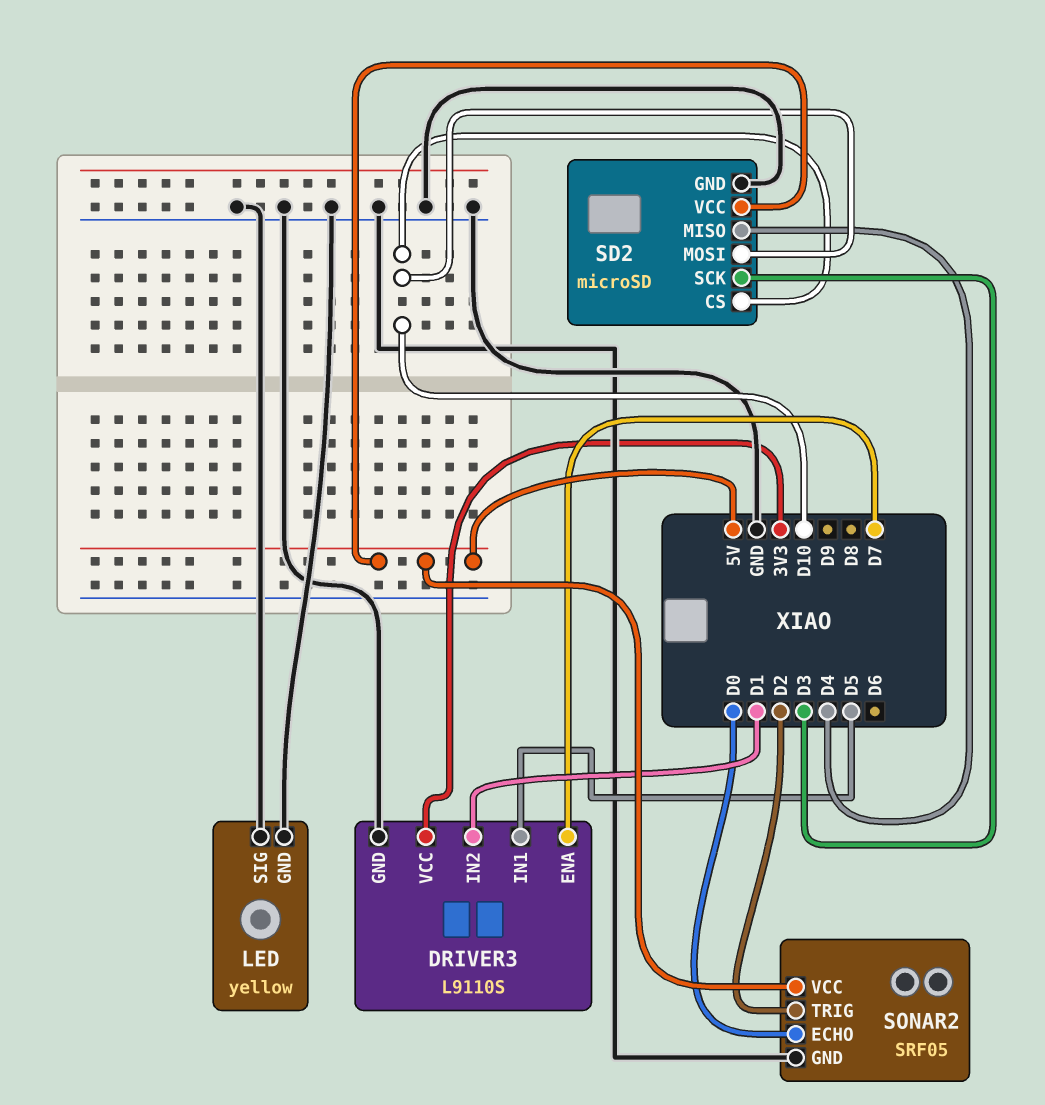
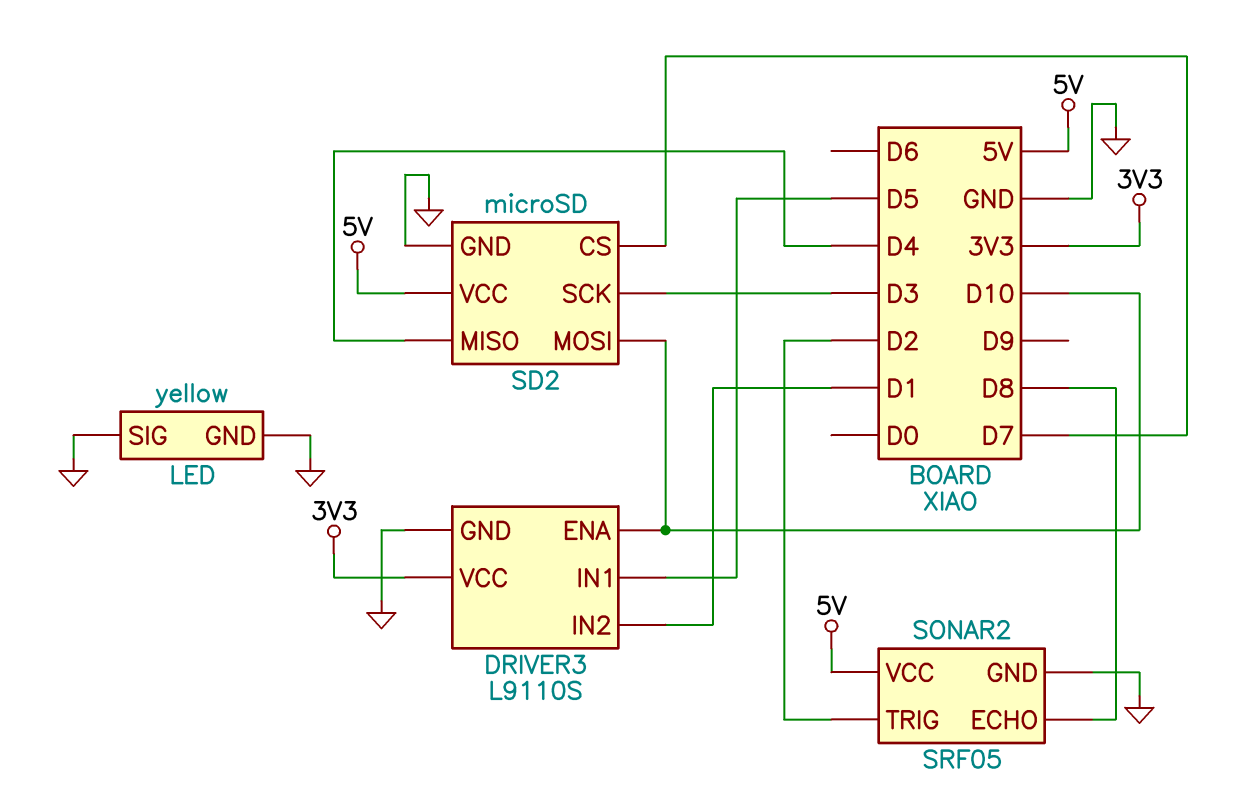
DRIVER3 pin ENA: D7 -> D10
SD2 pin CS: D10 -> D7
SONAR2 pin ECHO: D0 -> D8

